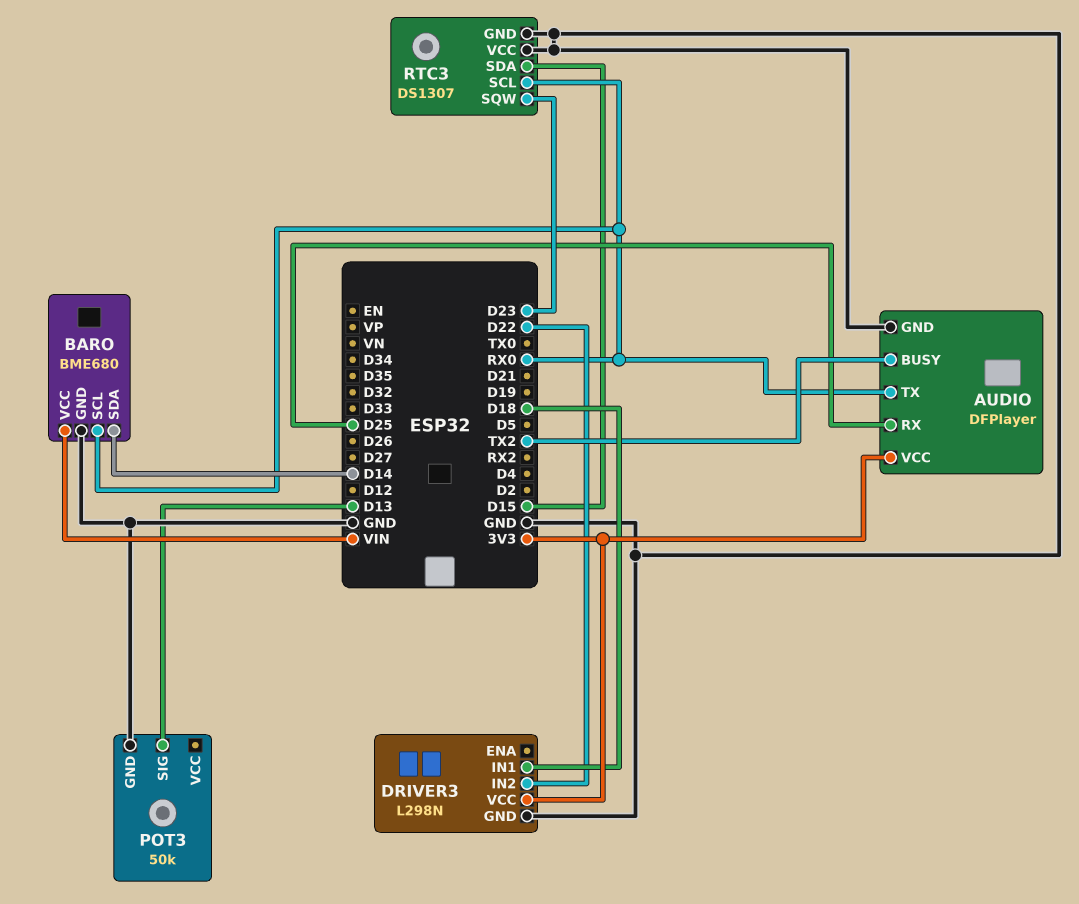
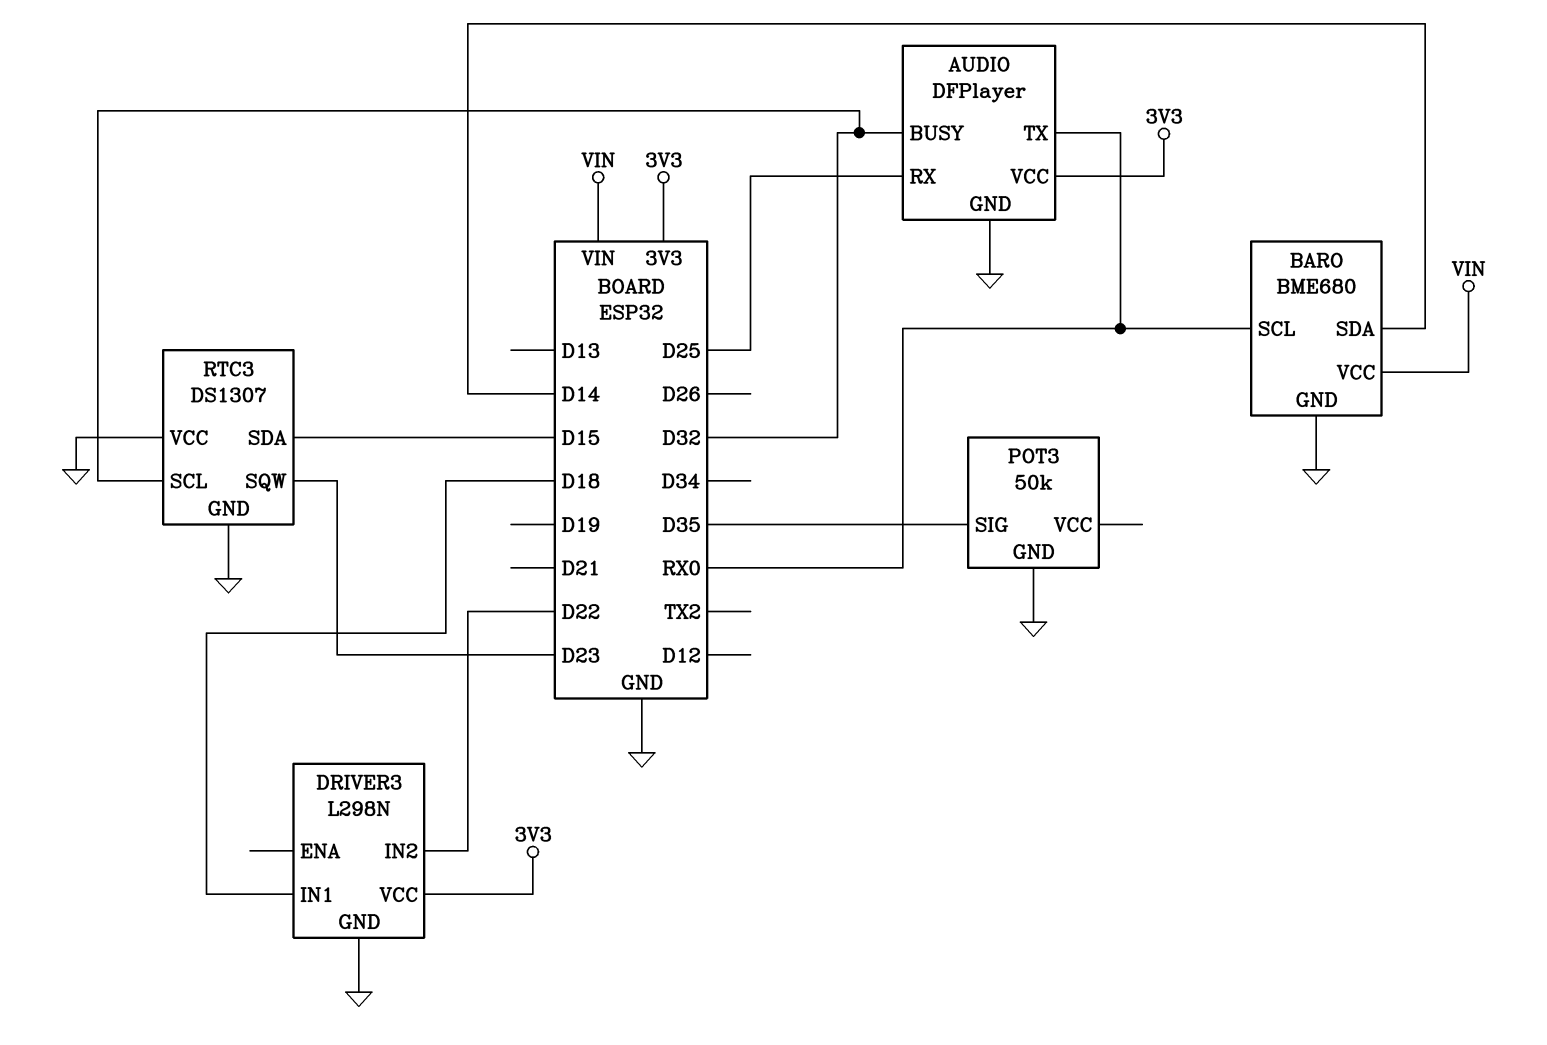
AUDIO pin BUSY: TX2 -> D32
POT3 pin SIG: D13 -> D35
RTC3 pin SCL: RX0 -> D32

